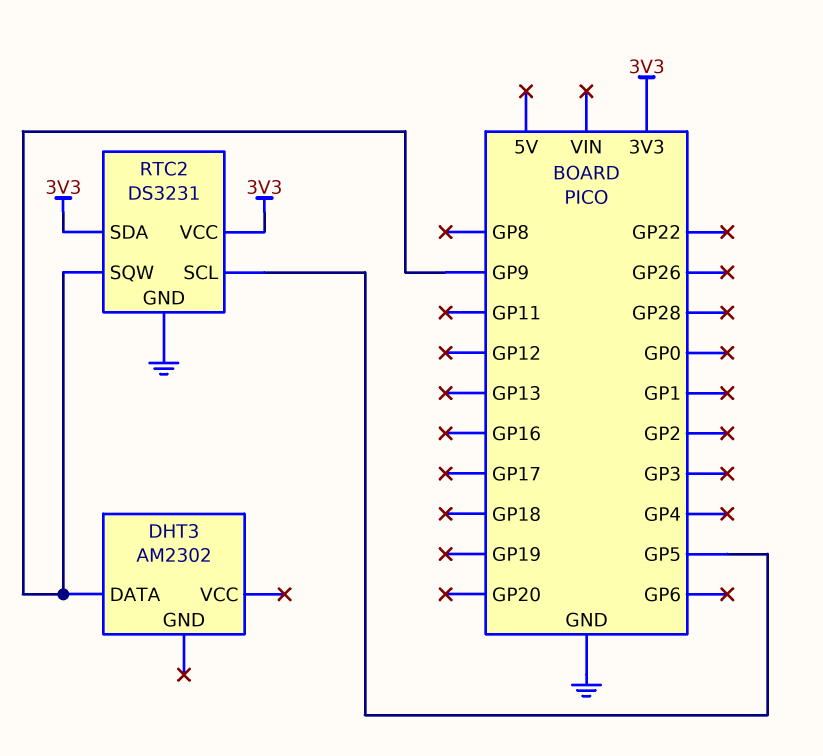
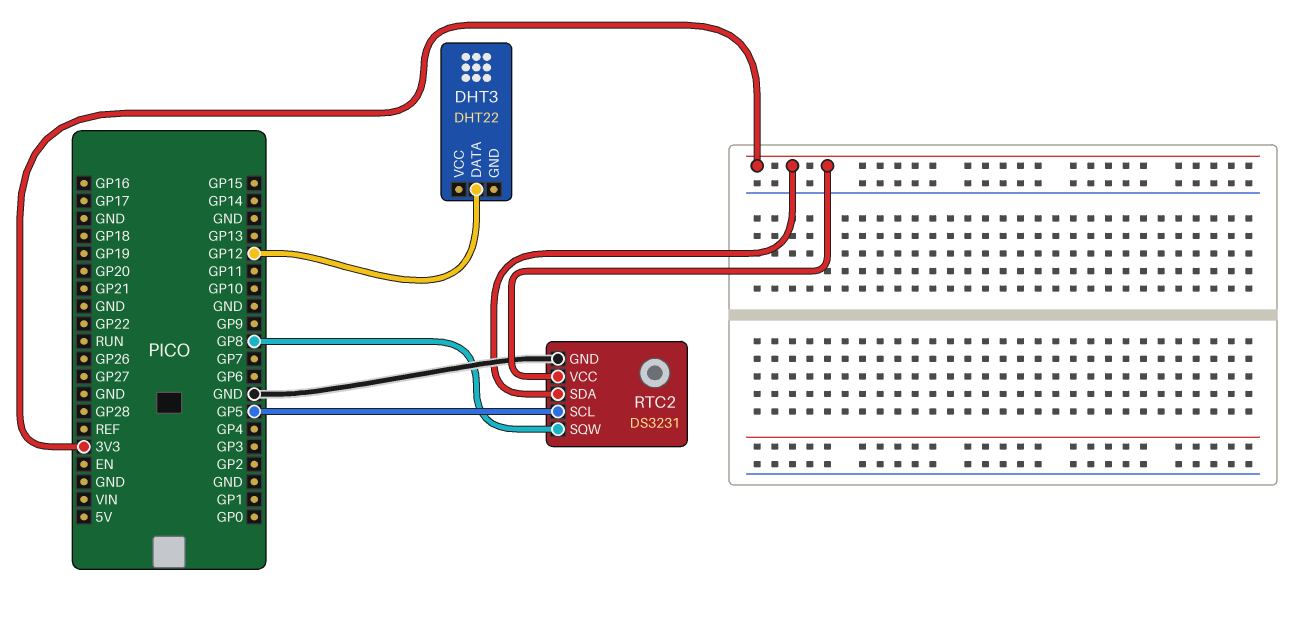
DHT3: AM2302 -> DHT22
DHT3 pin DATA: GP9 -> GP12
RTC2 pin SQW: GP9 -> GP8

